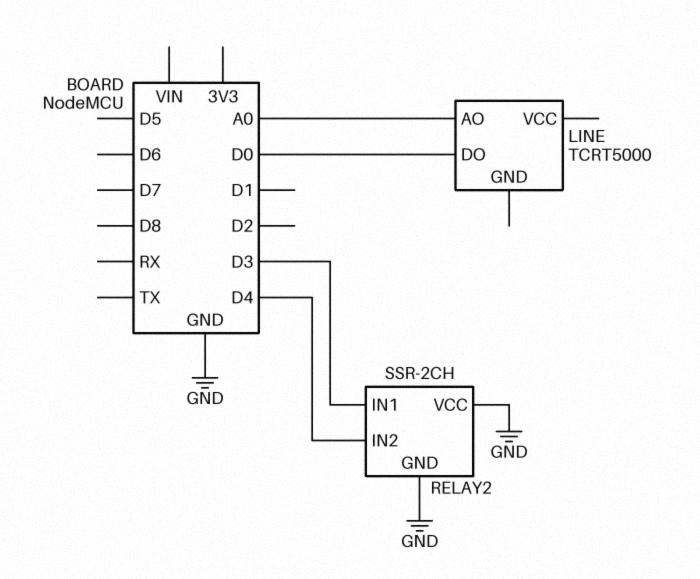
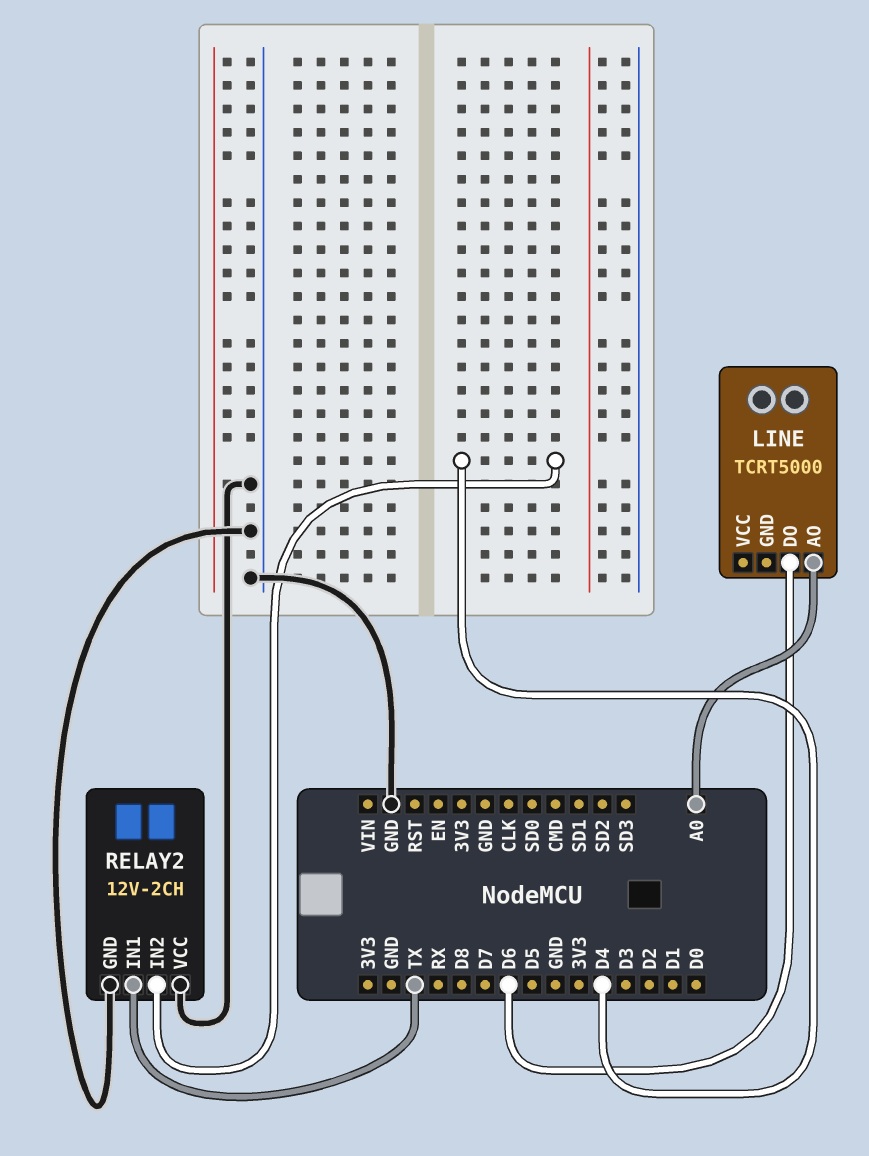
LINE pin DO: D0 -> D6
RELAY2: SSR-2CH -> 12V-2CH
RELAY2 pin IN1: D3 -> TX

